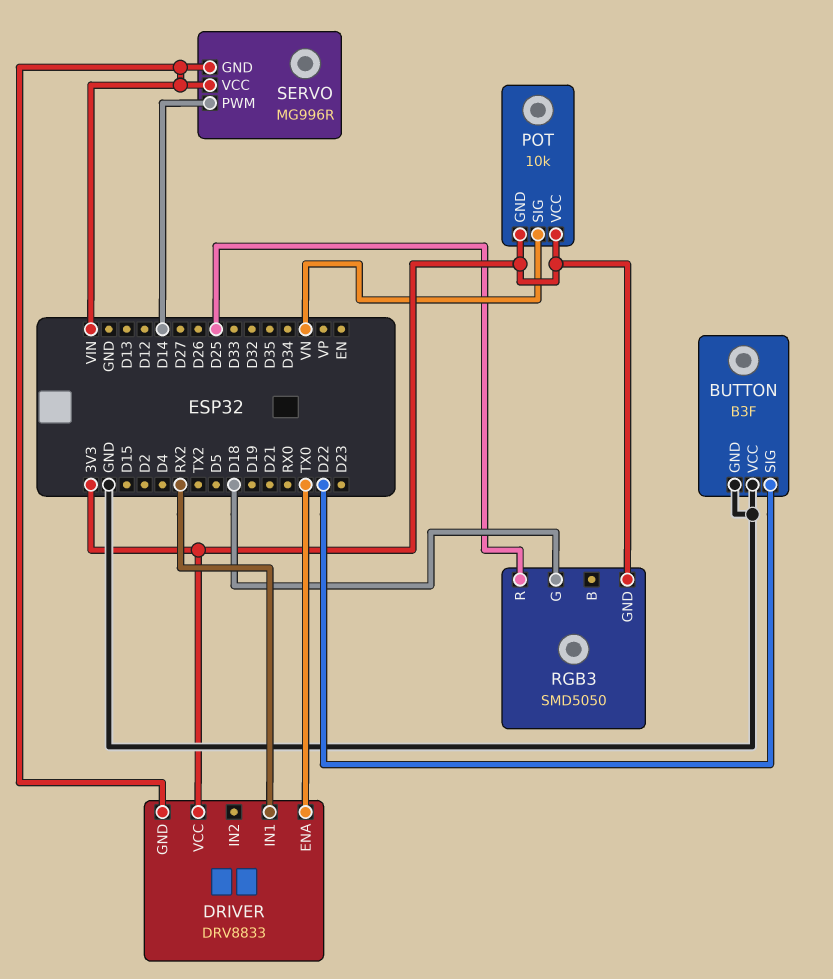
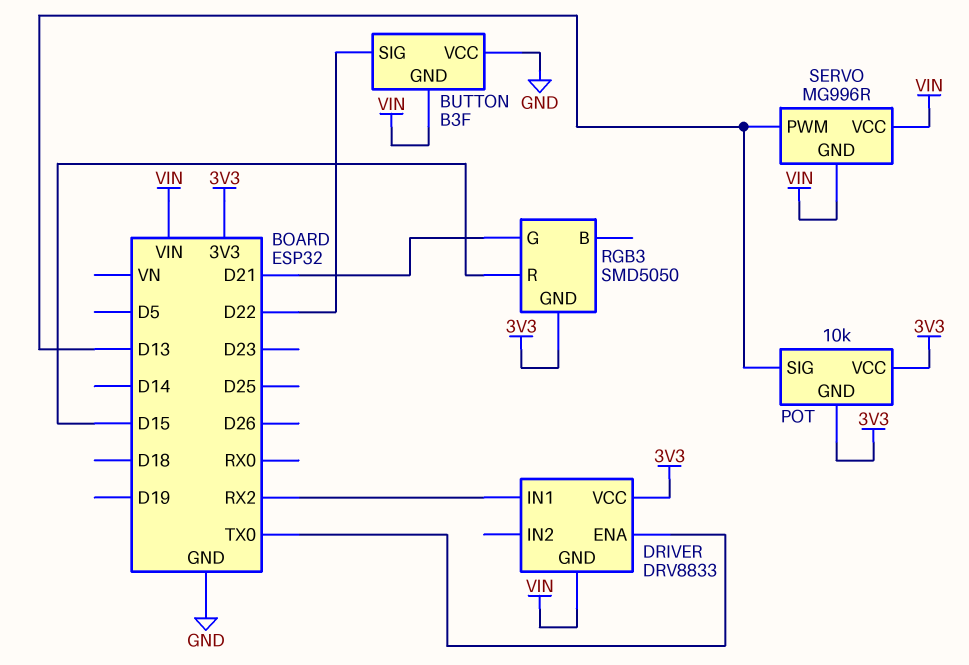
BUTTON pin GND: GND -> VIN
POT pin SIG: VN -> D13
RGB3 pin G: D18 -> D21
RGB3 pin R: D25 -> D15
SERVO pin PWM: D14 -> D13

